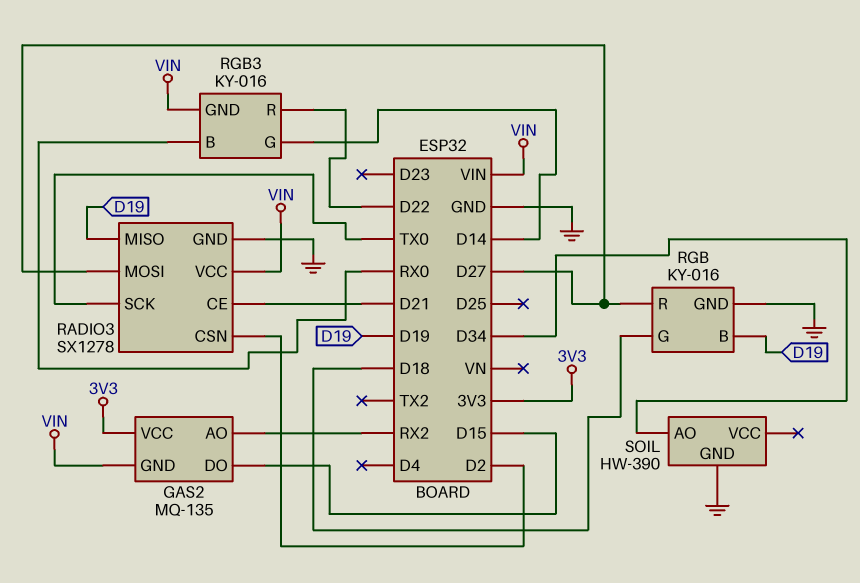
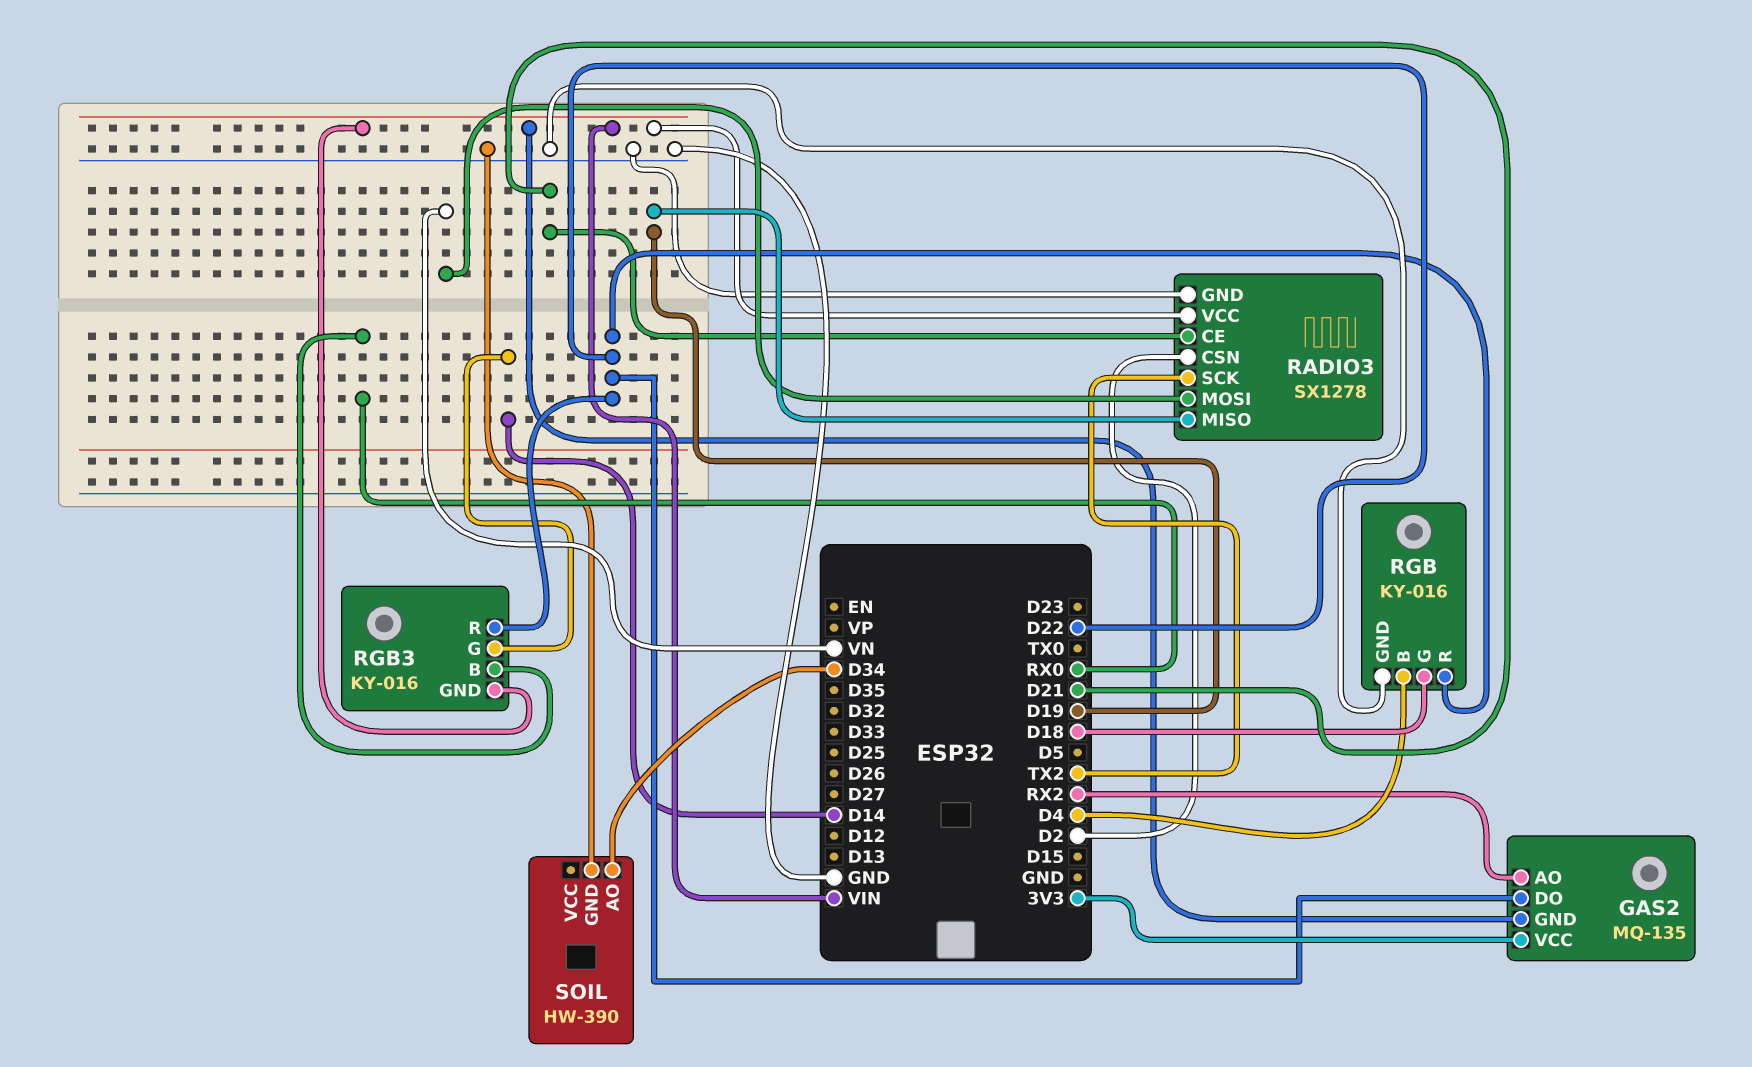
GAS2 pin DO: D15 -> D22
RADIO3 pin MOSI: D27 -> VN
RADIO3 pin SCK: TX0 -> TX2
RGB pin B: D19 -> D4
RGB pin R: D27 -> D22

